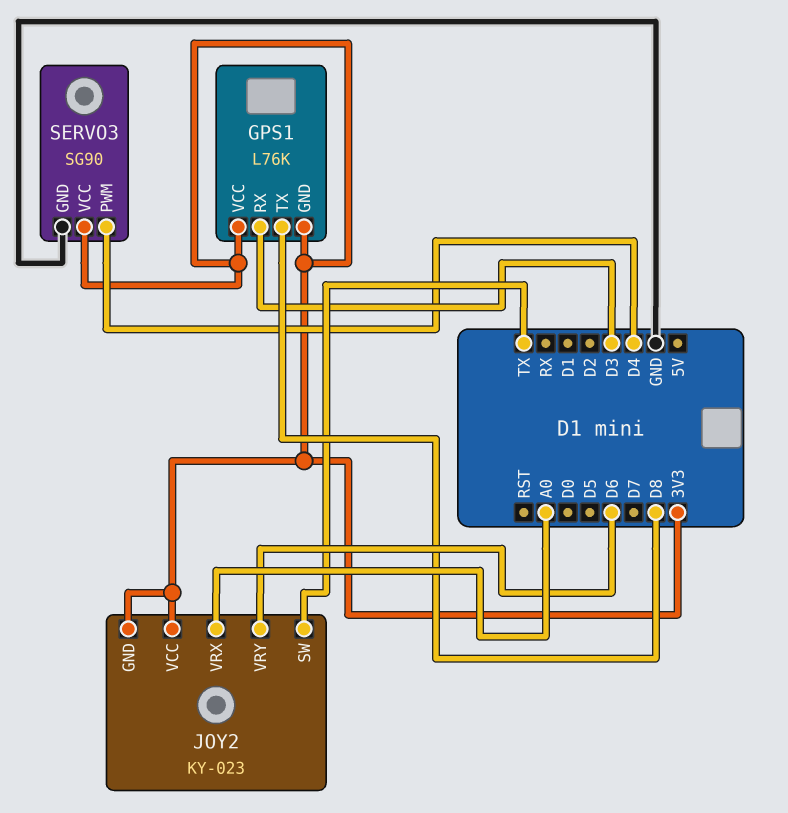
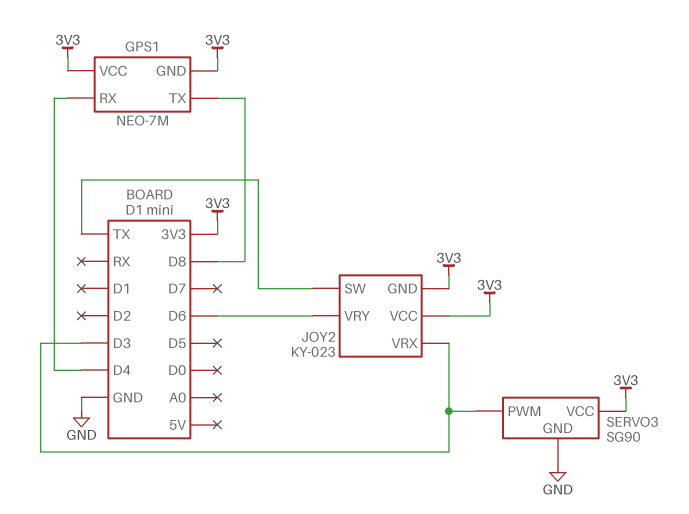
GPS1: L76K -> NEO-7M
GPS1 pin RX: D3 -> D4
JOY2 pin VRX: A0 -> D3
SERVO3 pin PWM: D4 -> D3

